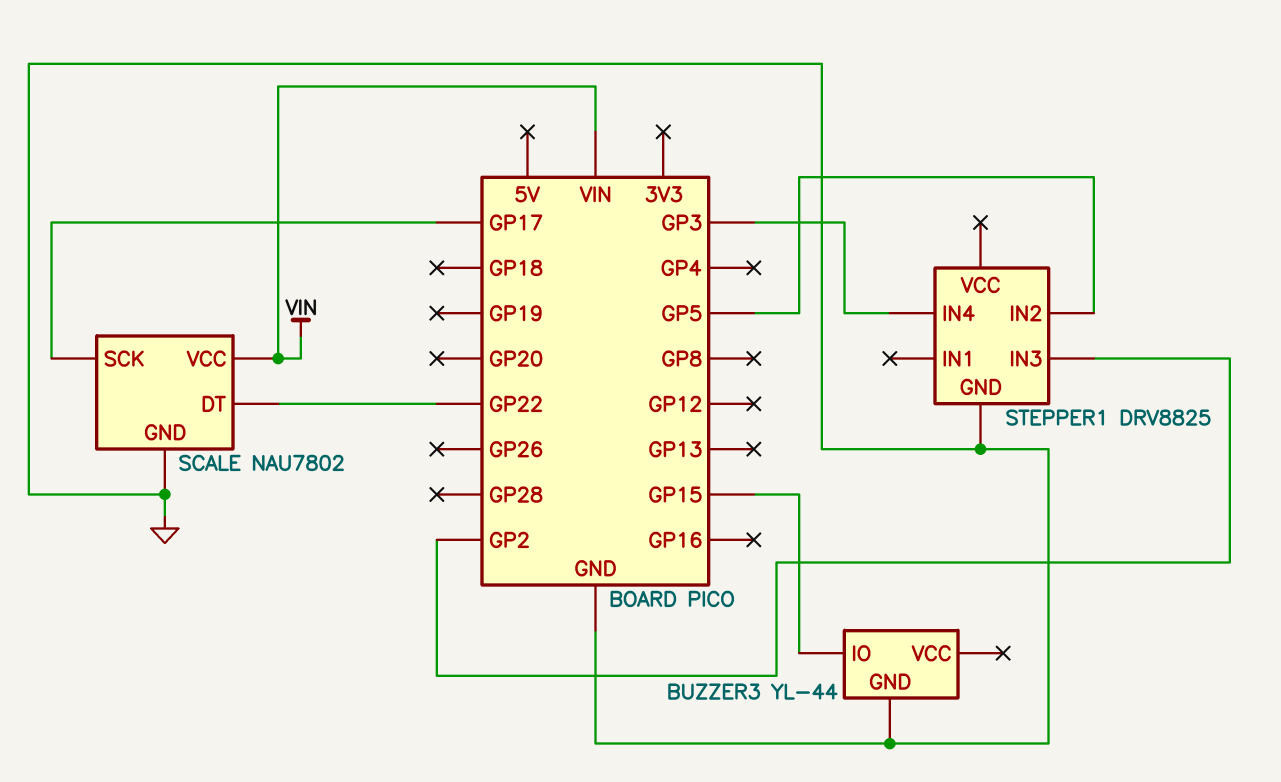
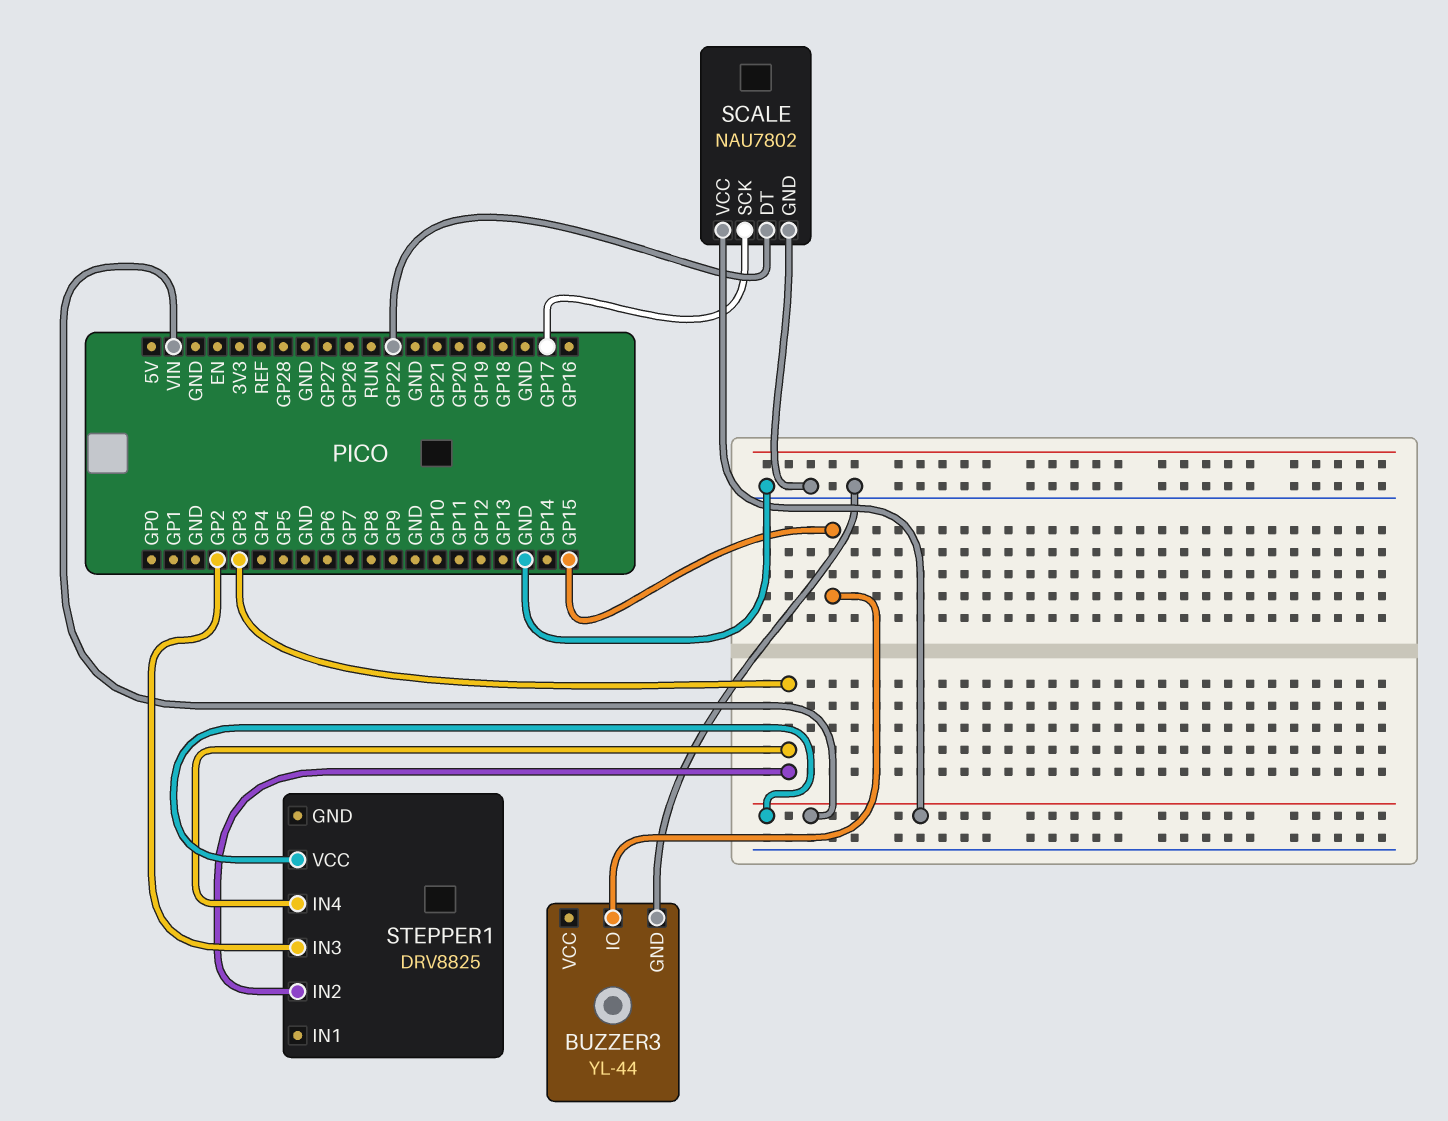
STEPPER1 pin GND: GND -> none
STEPPER1 pin IN2: GP5 -> GP3
STEPPER1 pin VCC: none -> VIN

